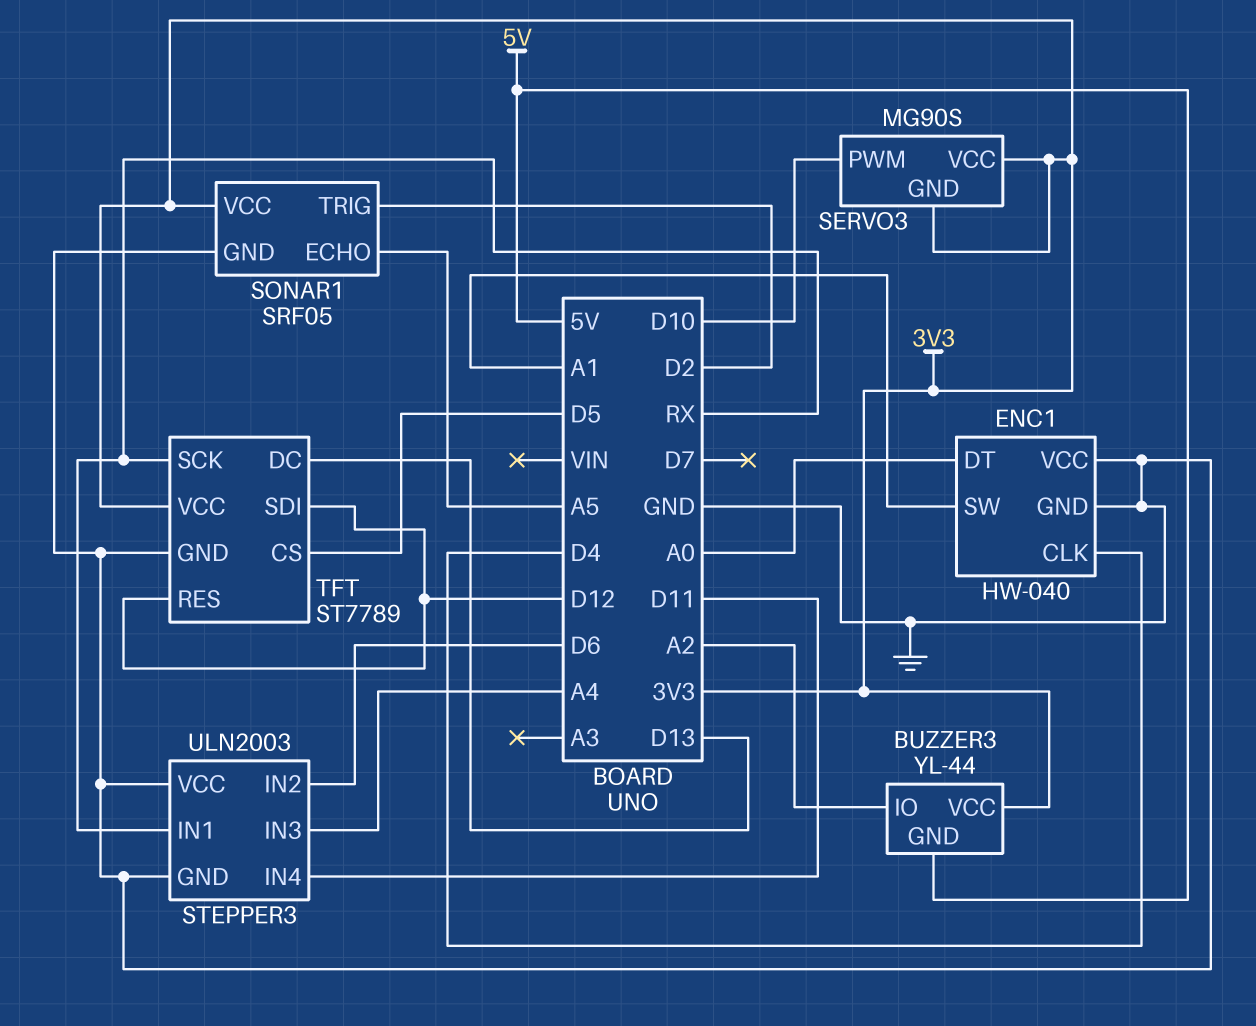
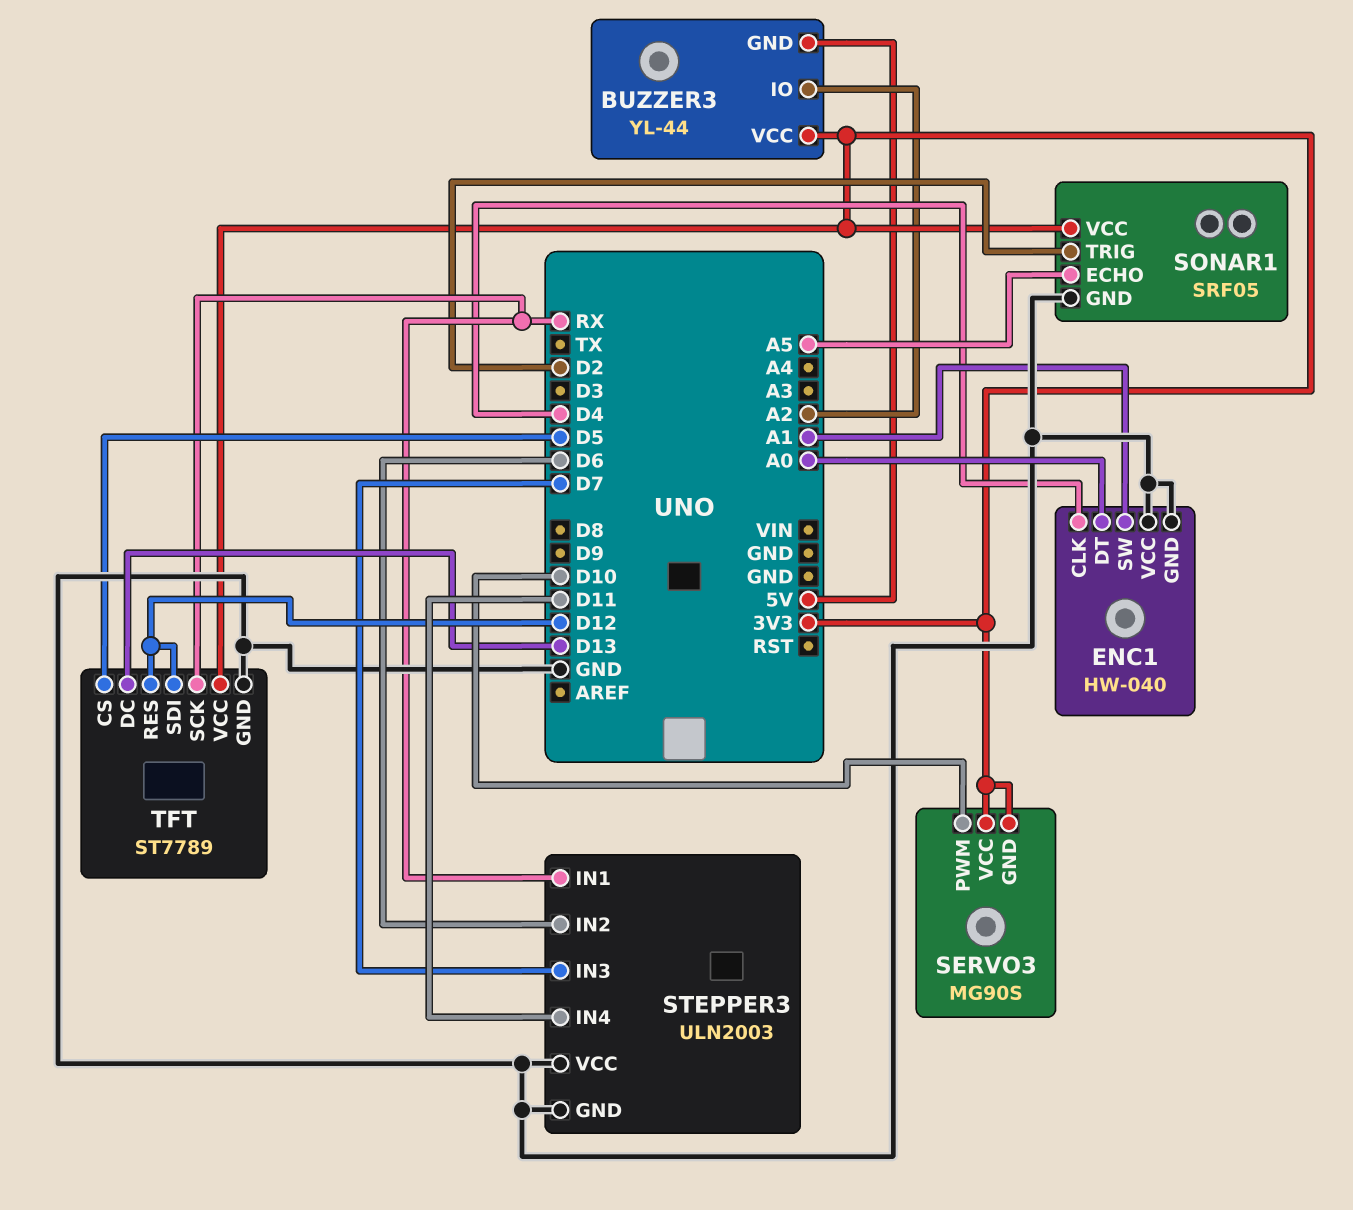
STEPPER3 pin IN3: A4 -> D7

